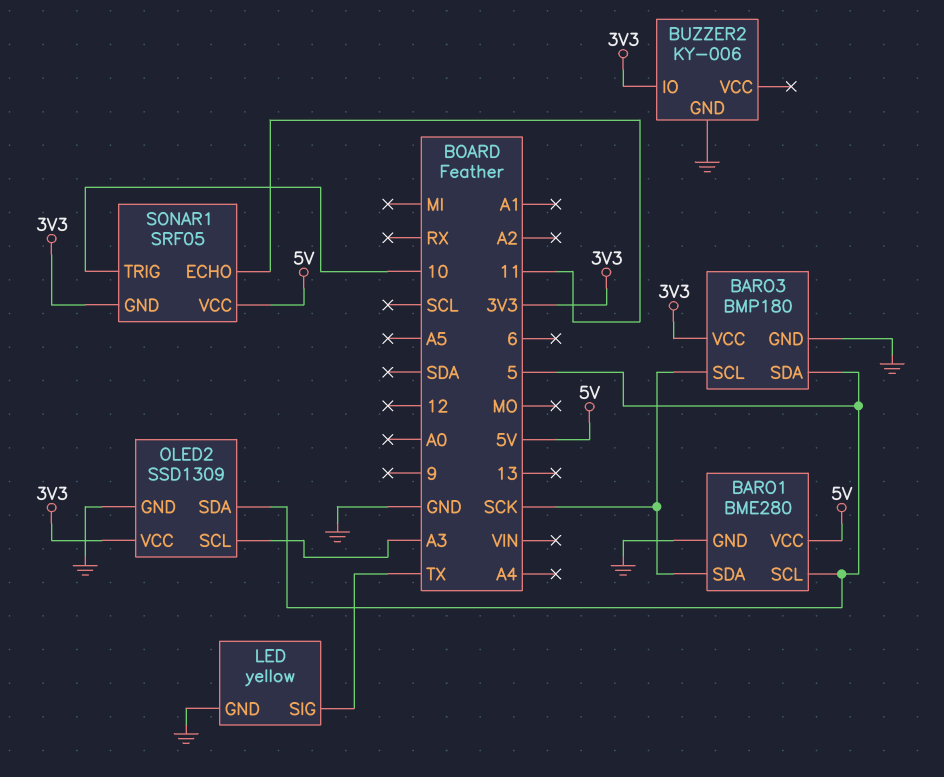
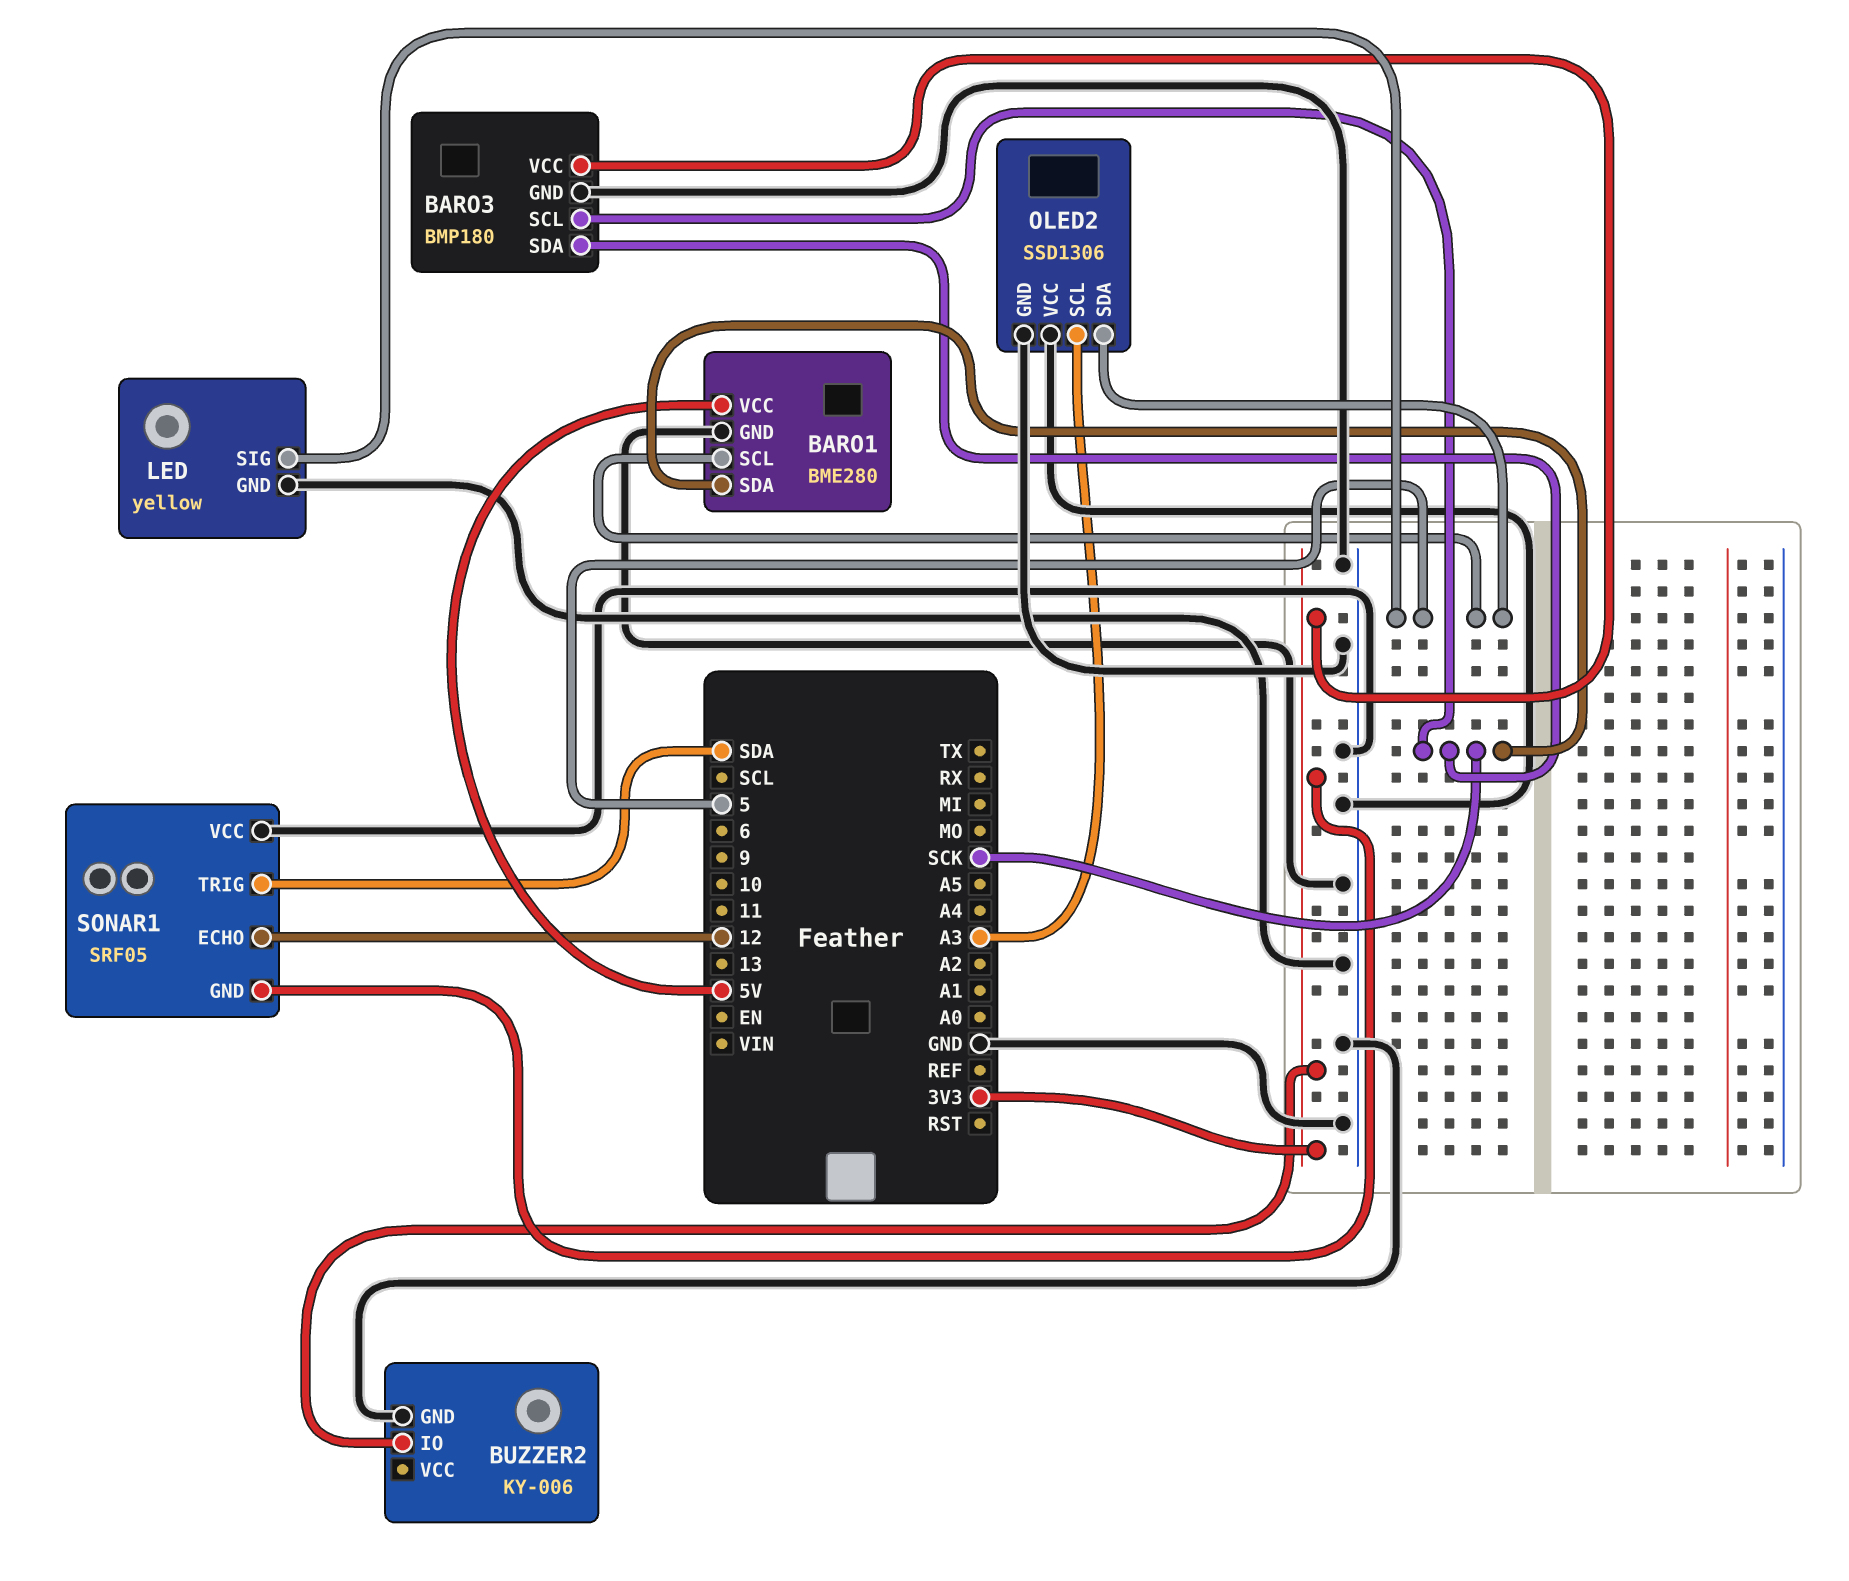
BARO3 pin SDA: 5 -> SCK
LED pin SIG: TX -> 5
OLED2: SSD1309 -> SSD1306
OLED2 pin VCC: 3V3 -> GND
SONAR1 pin ECHO: 11 -> 12
SONAR1 pin TRIG: 10 -> SDA
SONAR1 pin VCC: 5V -> GND

